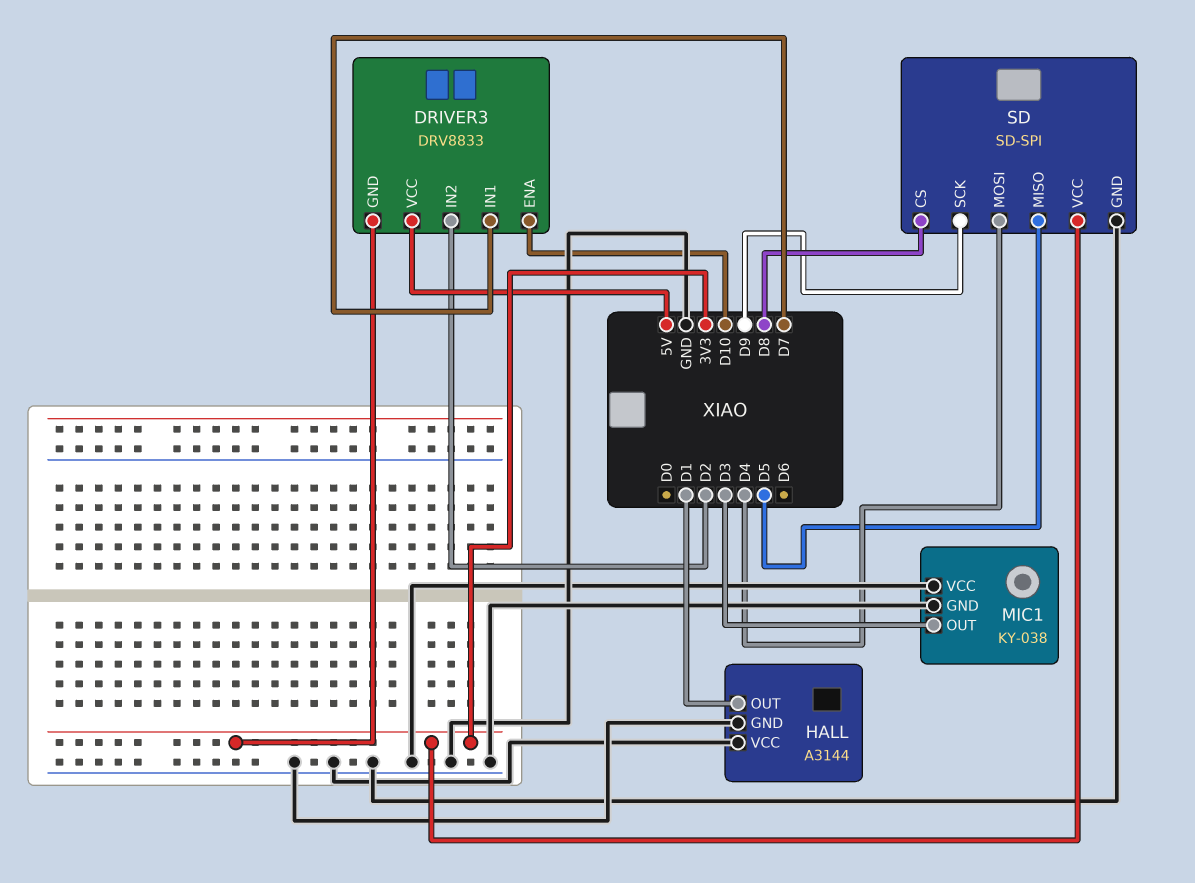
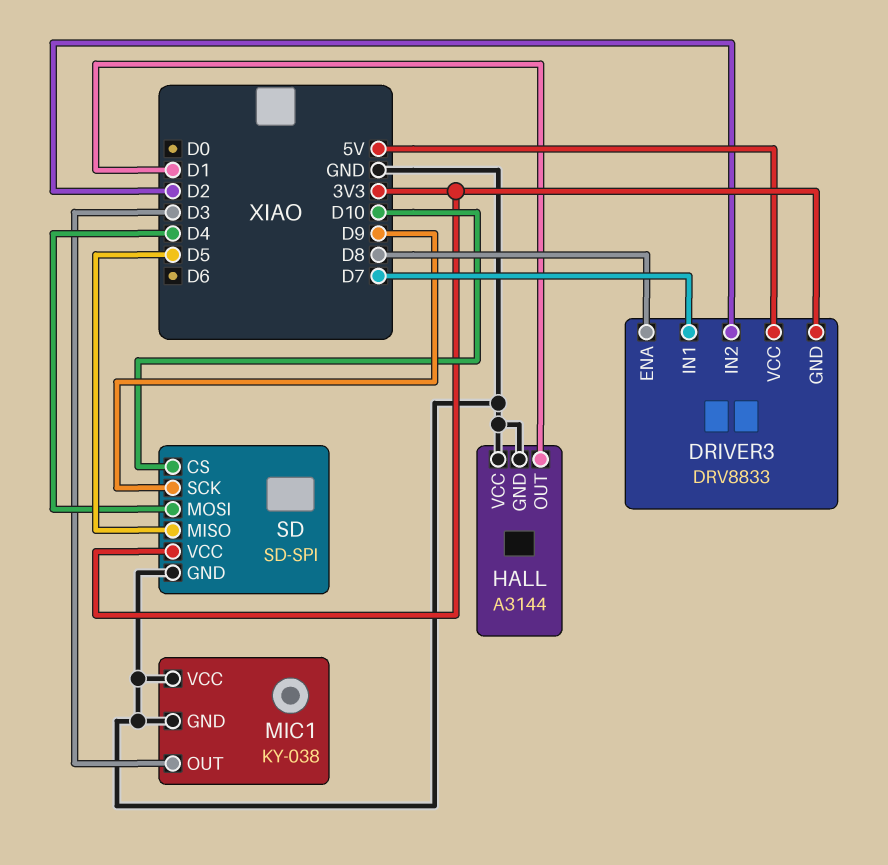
DRIVER3 pin ENA: D10 -> D8
SD pin CS: D8 -> D10

